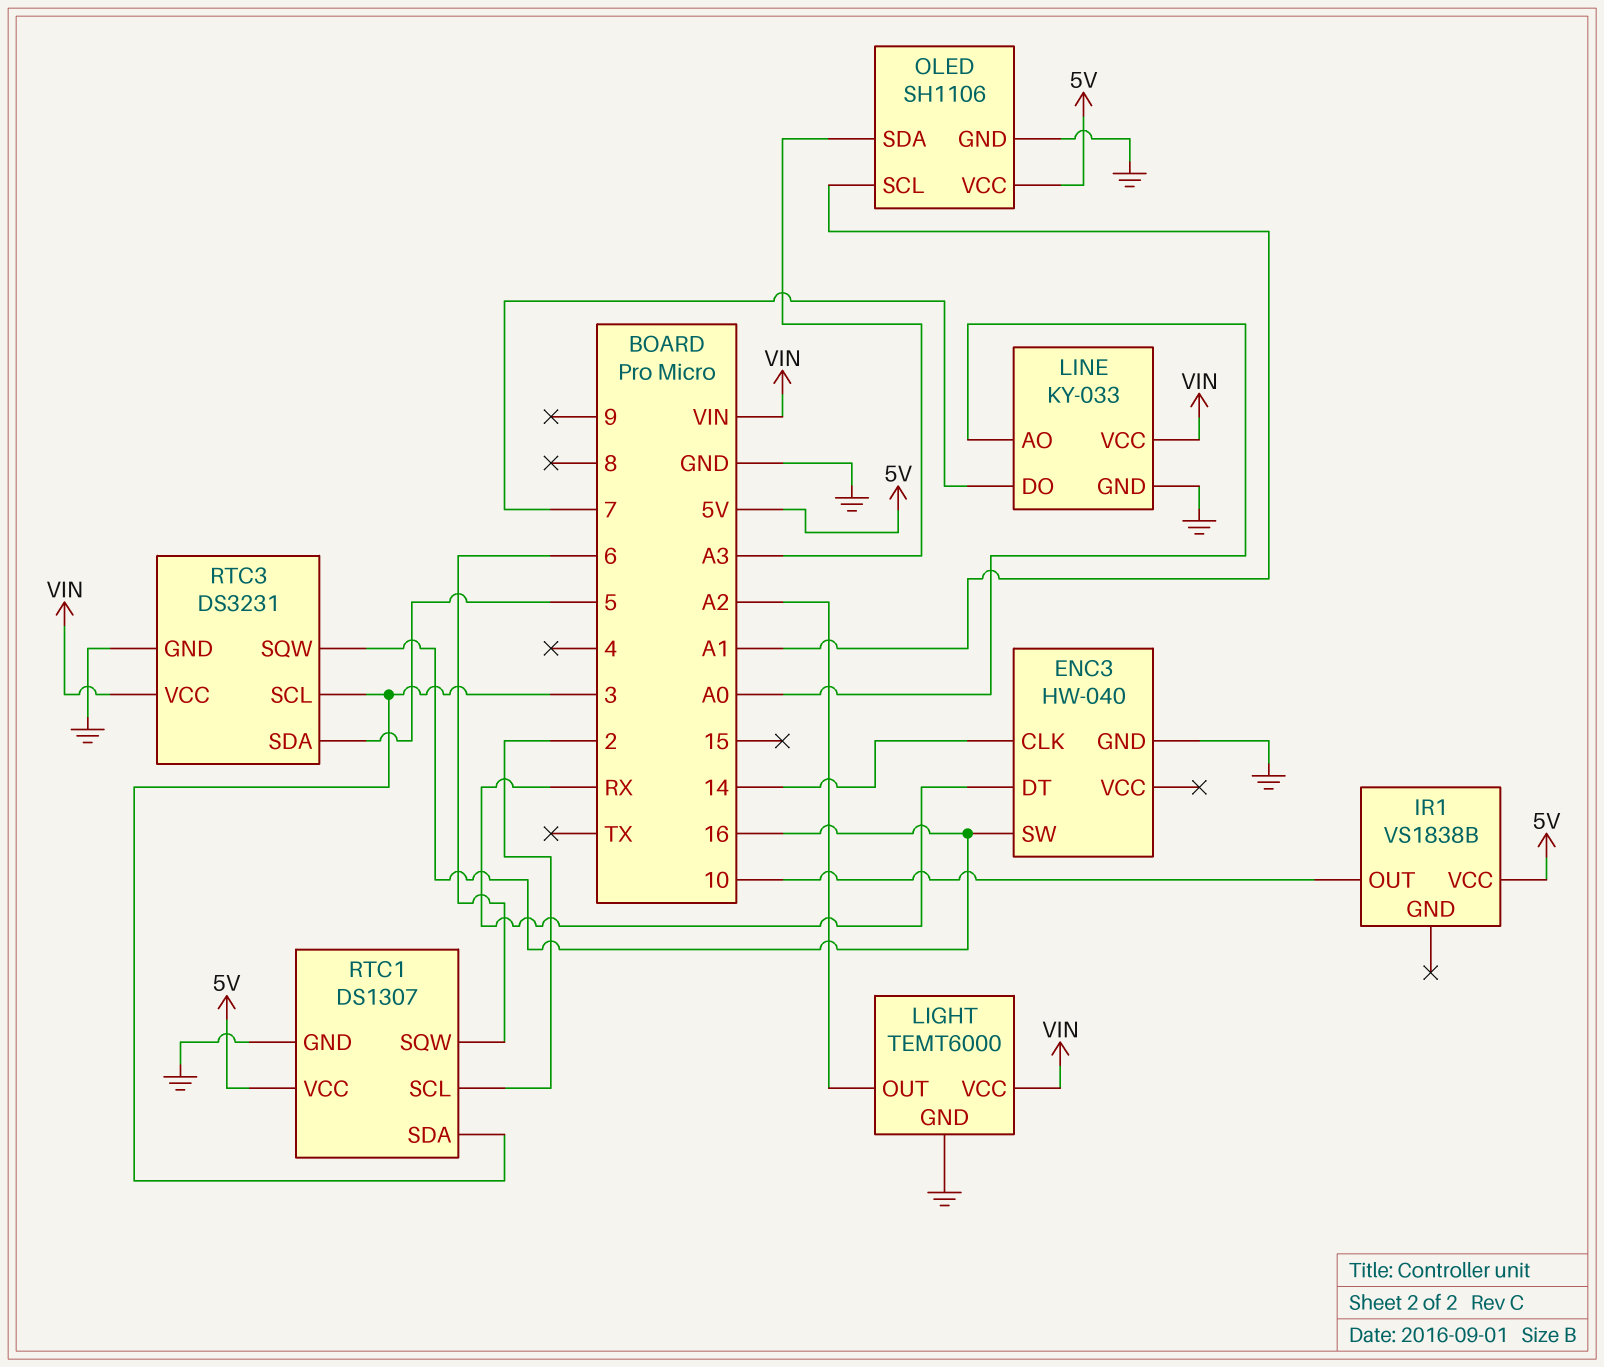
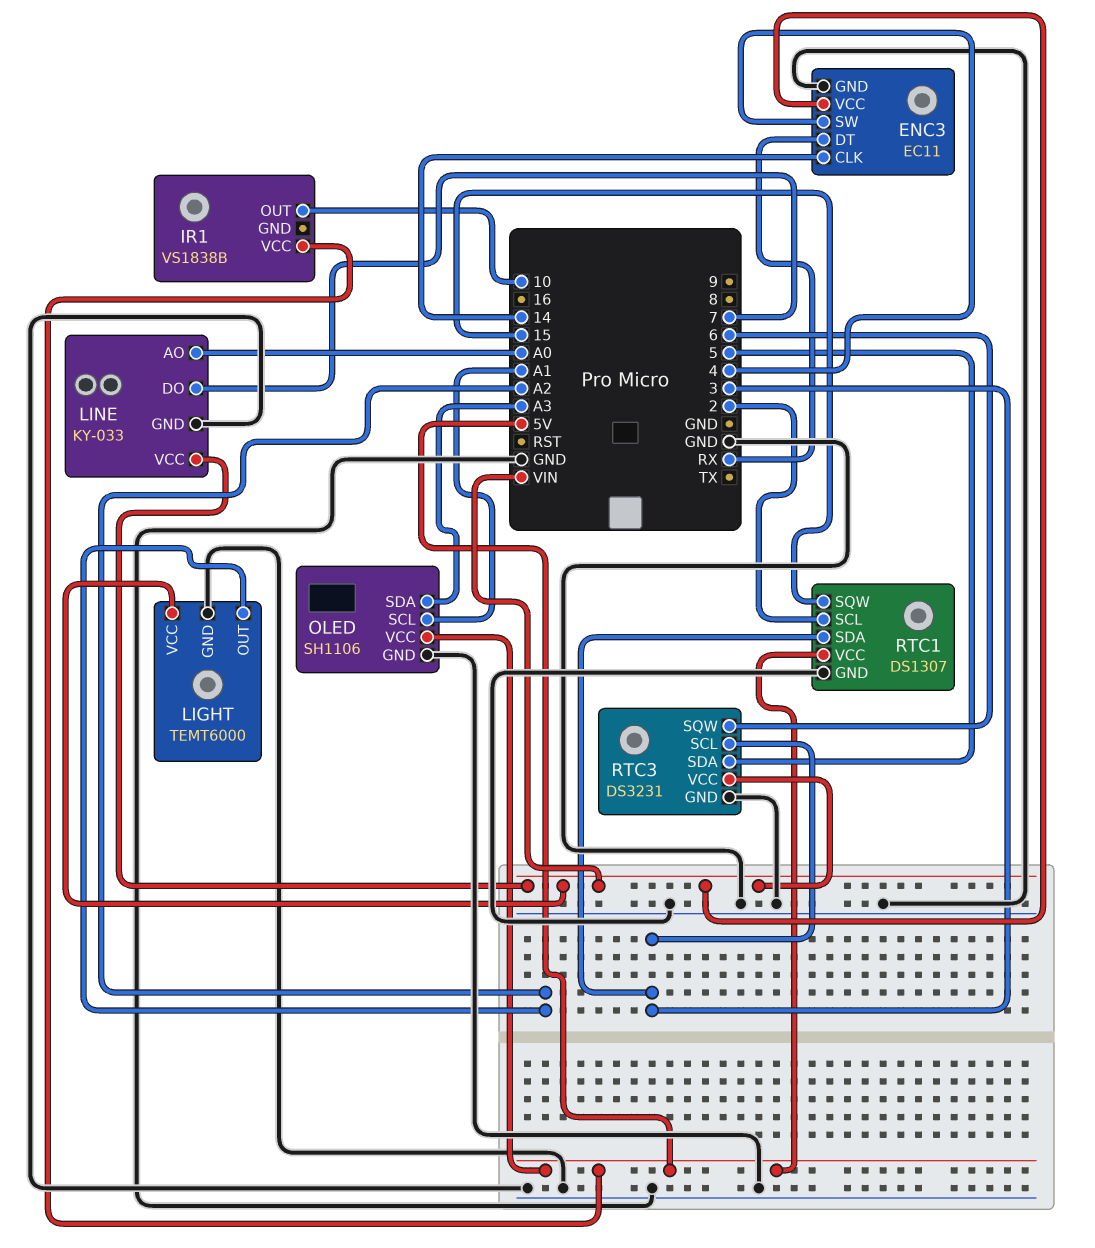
ENC3: HW-040 -> EC11
ENC3 pin SW: 16 -> 4
ENC3 pin VCC: none -> VIN
RTC1 pin SQW: 6 -> 15
RTC3 pin SQW: 16 -> 6

